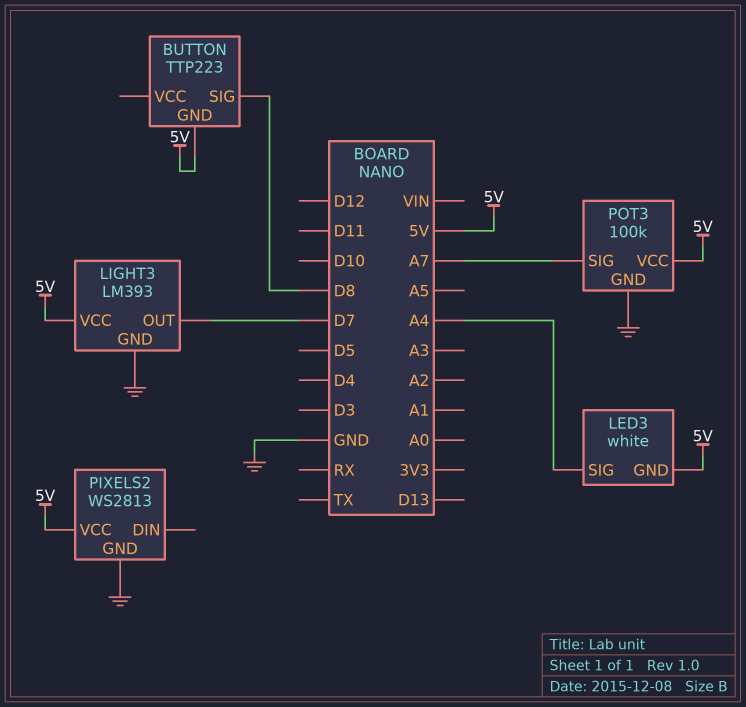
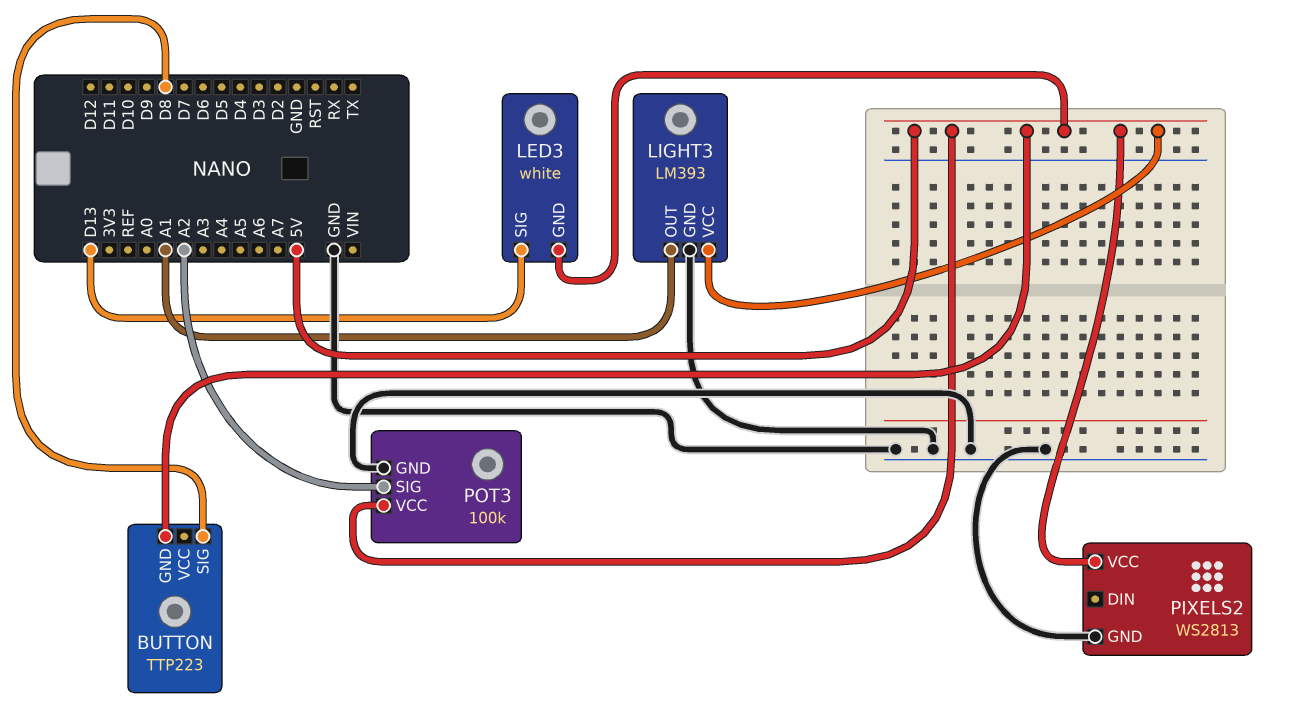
LED3 pin SIG: A4 -> D13
LIGHT3 pin OUT: D7 -> A1
POT3 pin SIG: A7 -> A2

